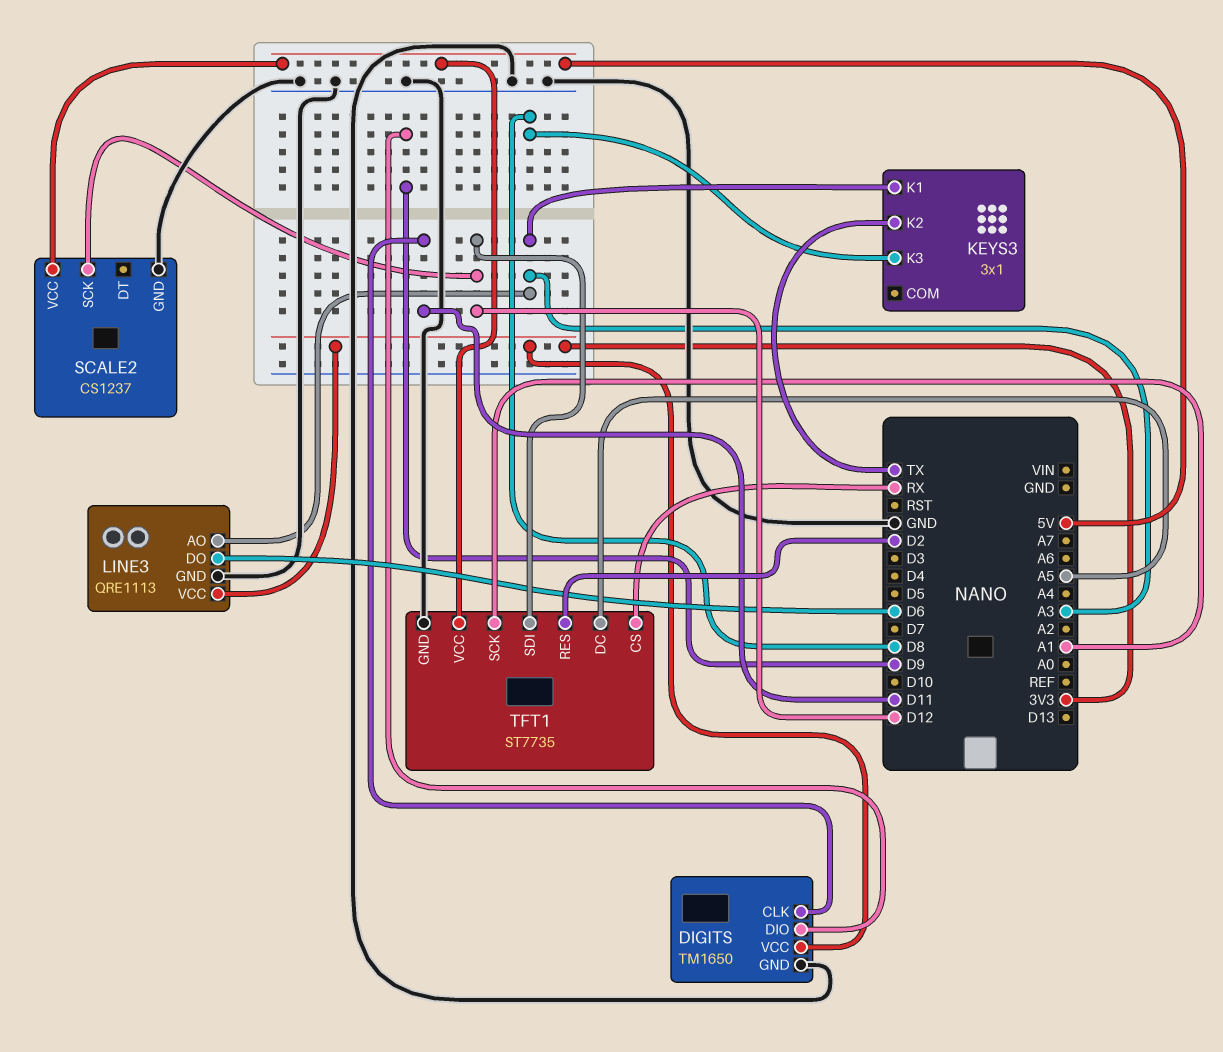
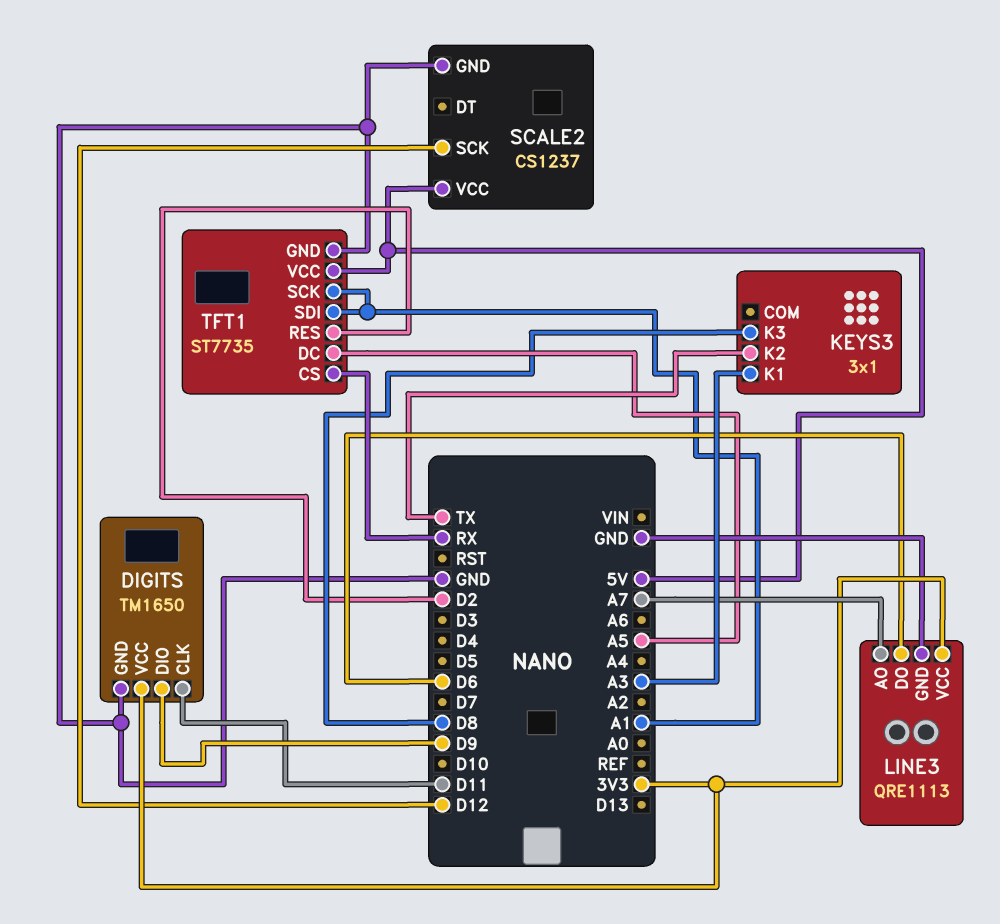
LINE3 pin AO: A3 -> A7
TFT1 pin SDI: D12 -> A1

